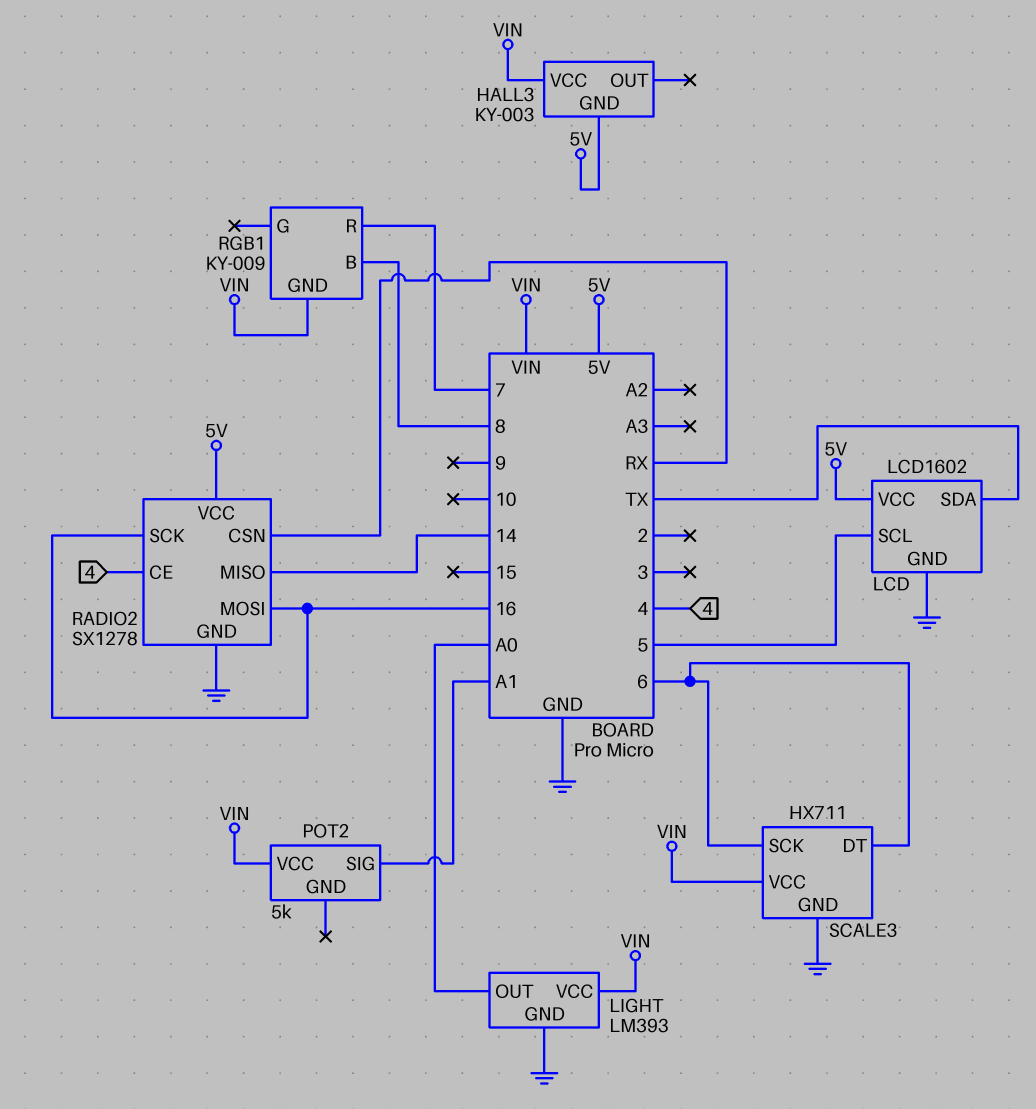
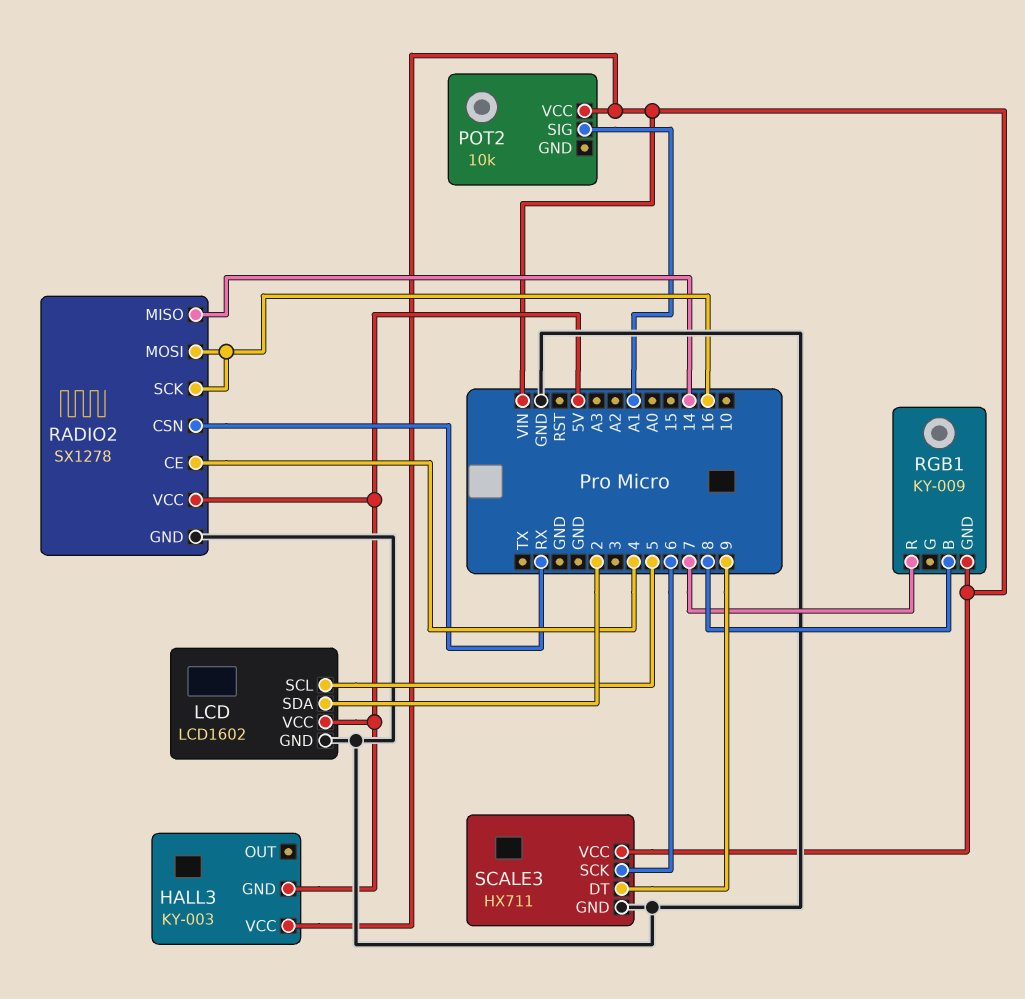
LCD pin SDA: TX -> 2
LIGHT: LM393 -> none
LIGHT pin GND: GND -> none
LIGHT pin OUT: A0 -> none
LIGHT pin VCC: VIN -> none
POT2: 5k -> 10k
SCALE3 pin DT: 6 -> 9

